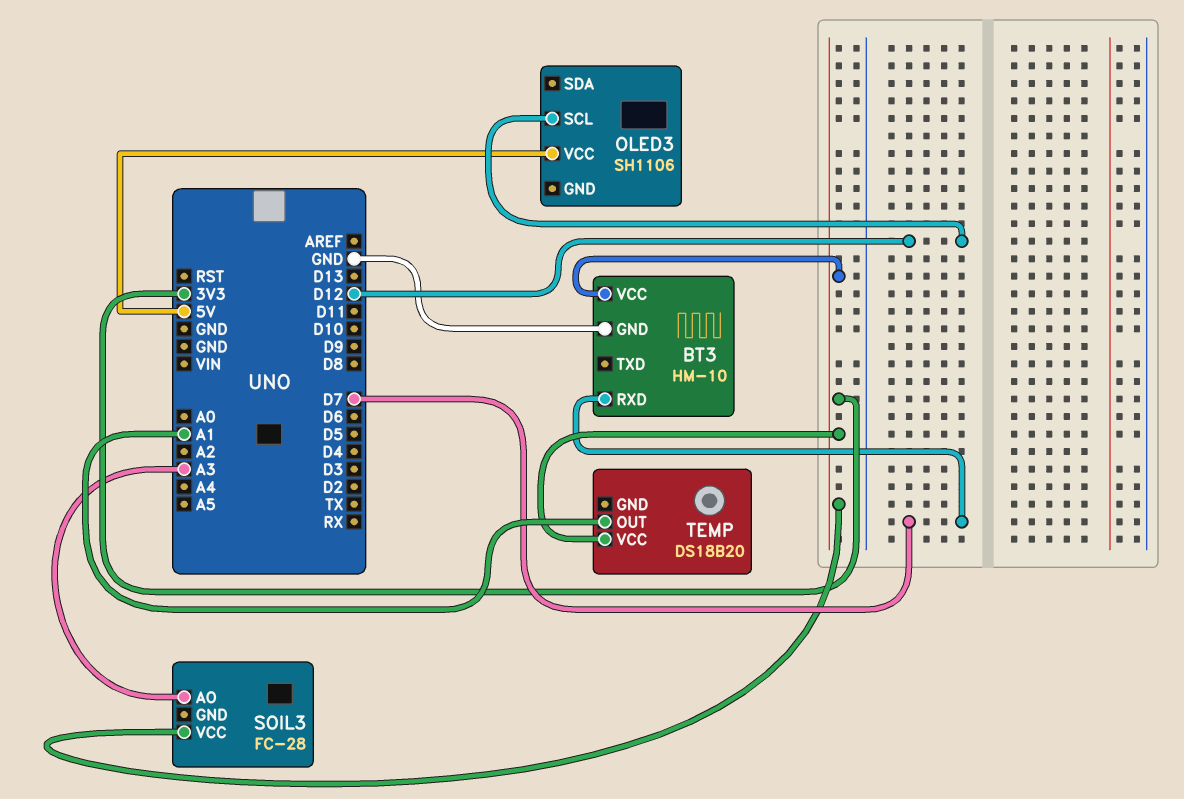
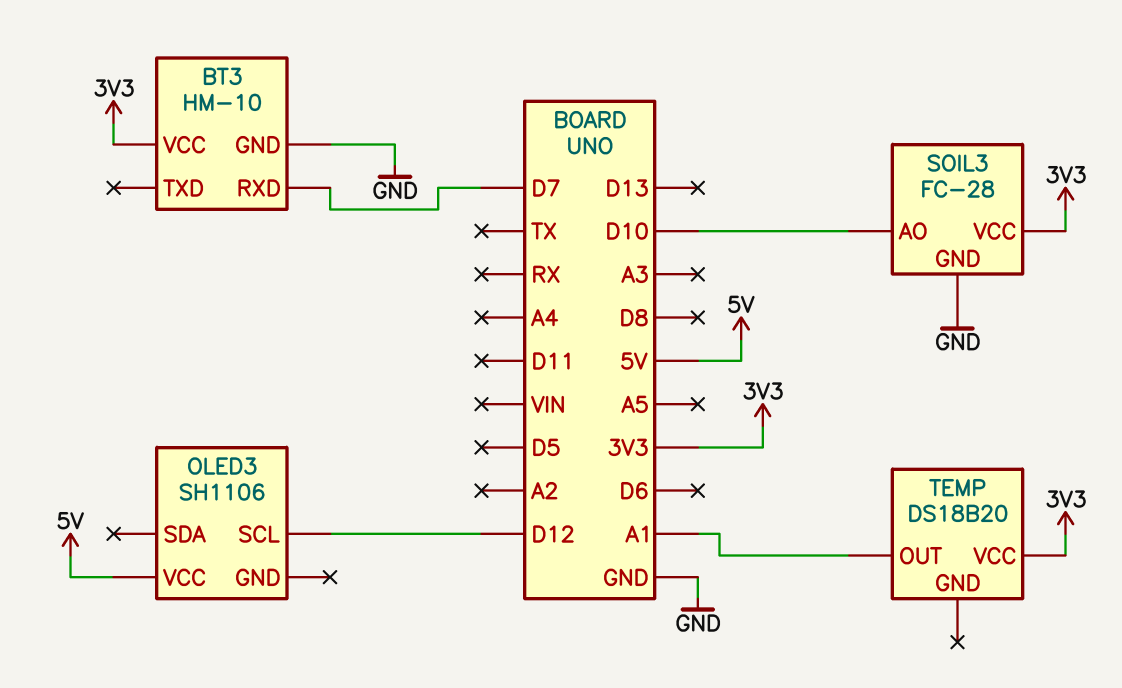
SOIL3 pin AO: A3 -> D10
SOIL3 pin GND: none -> GND

